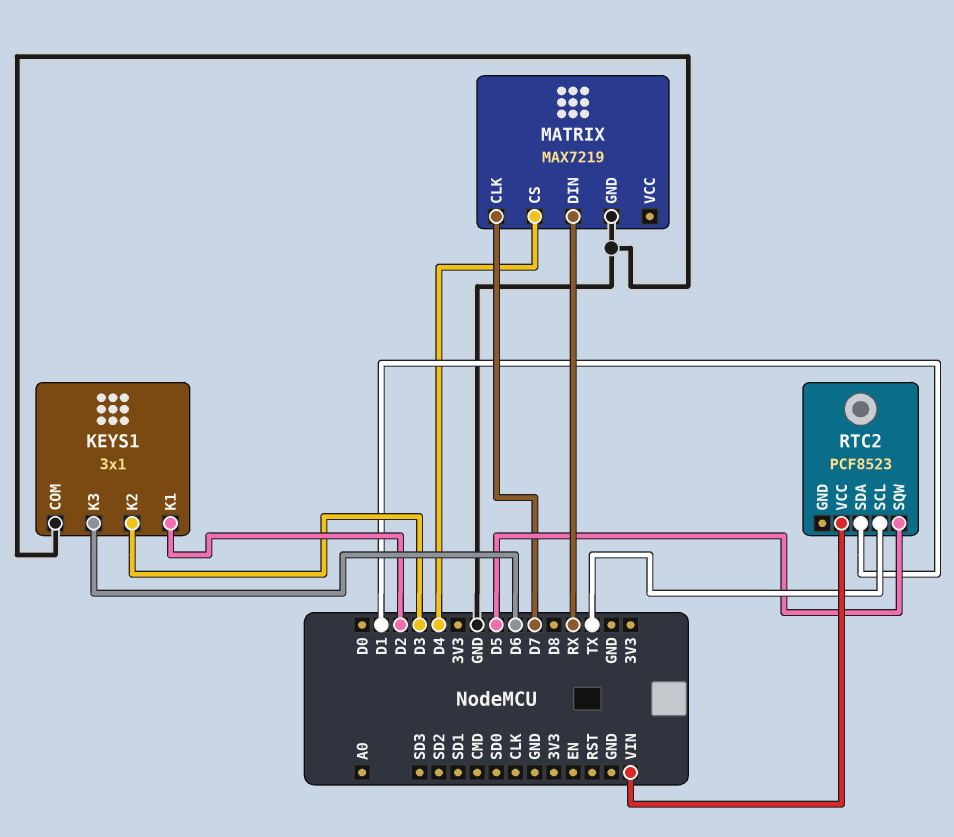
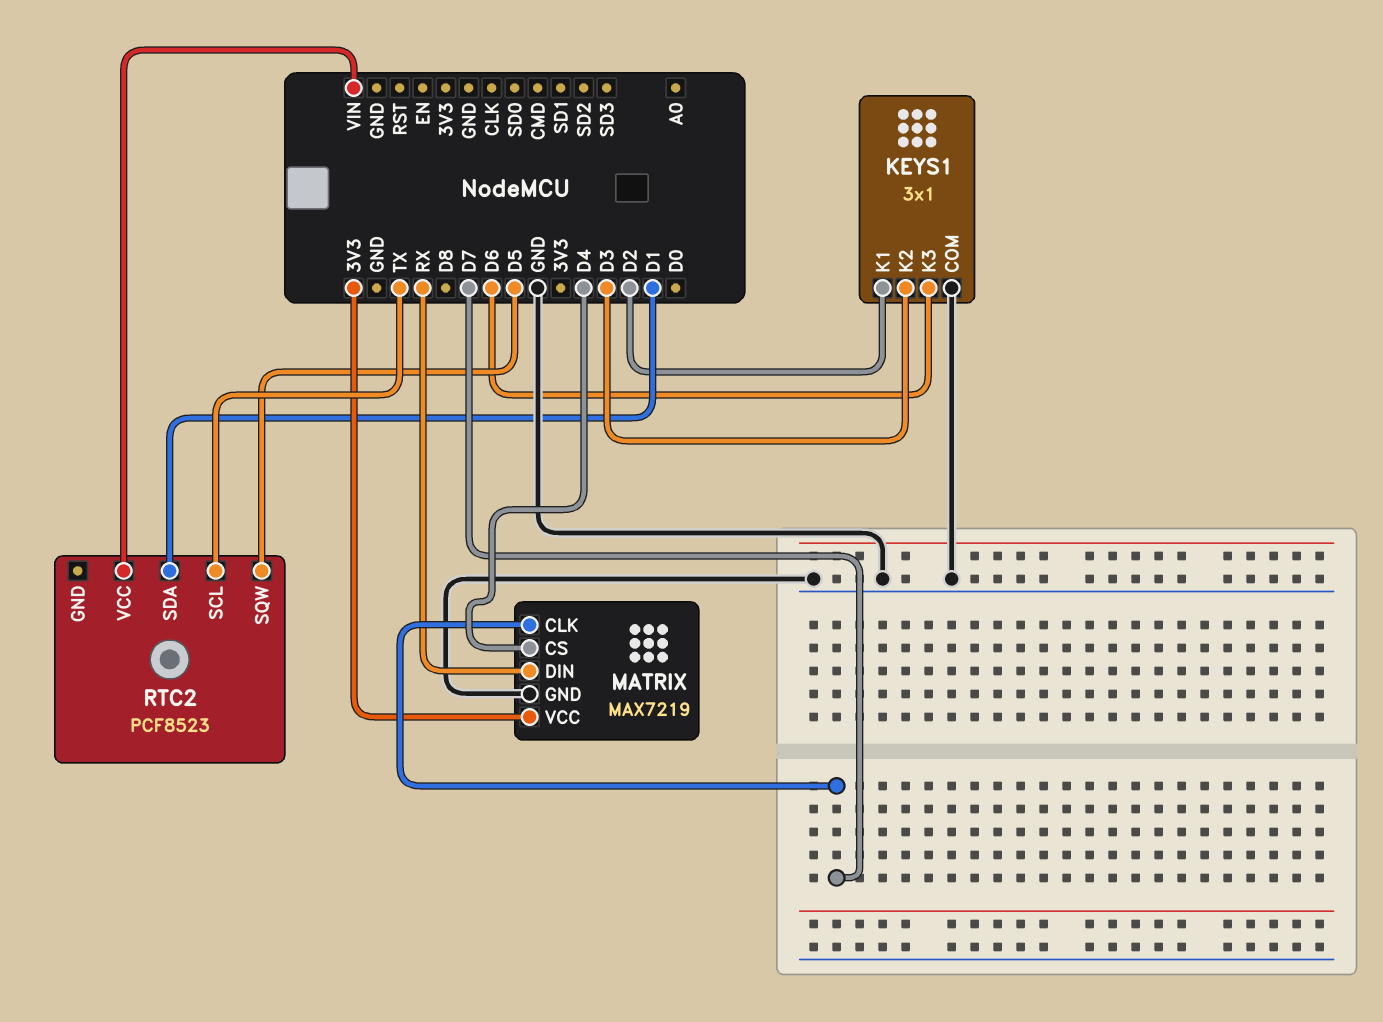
MATRIX pin VCC: none -> 3V3

